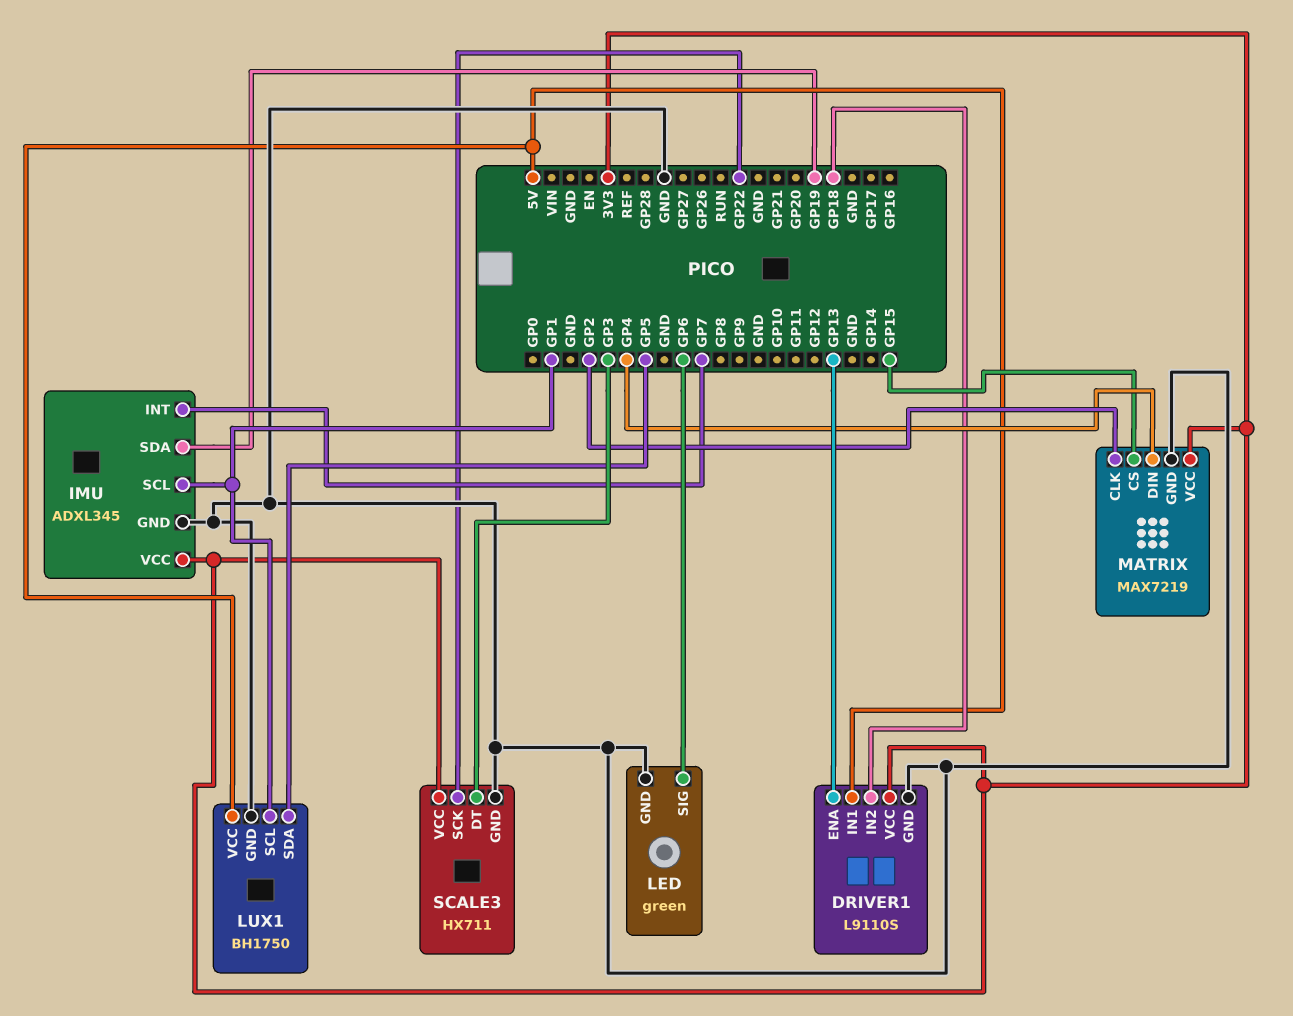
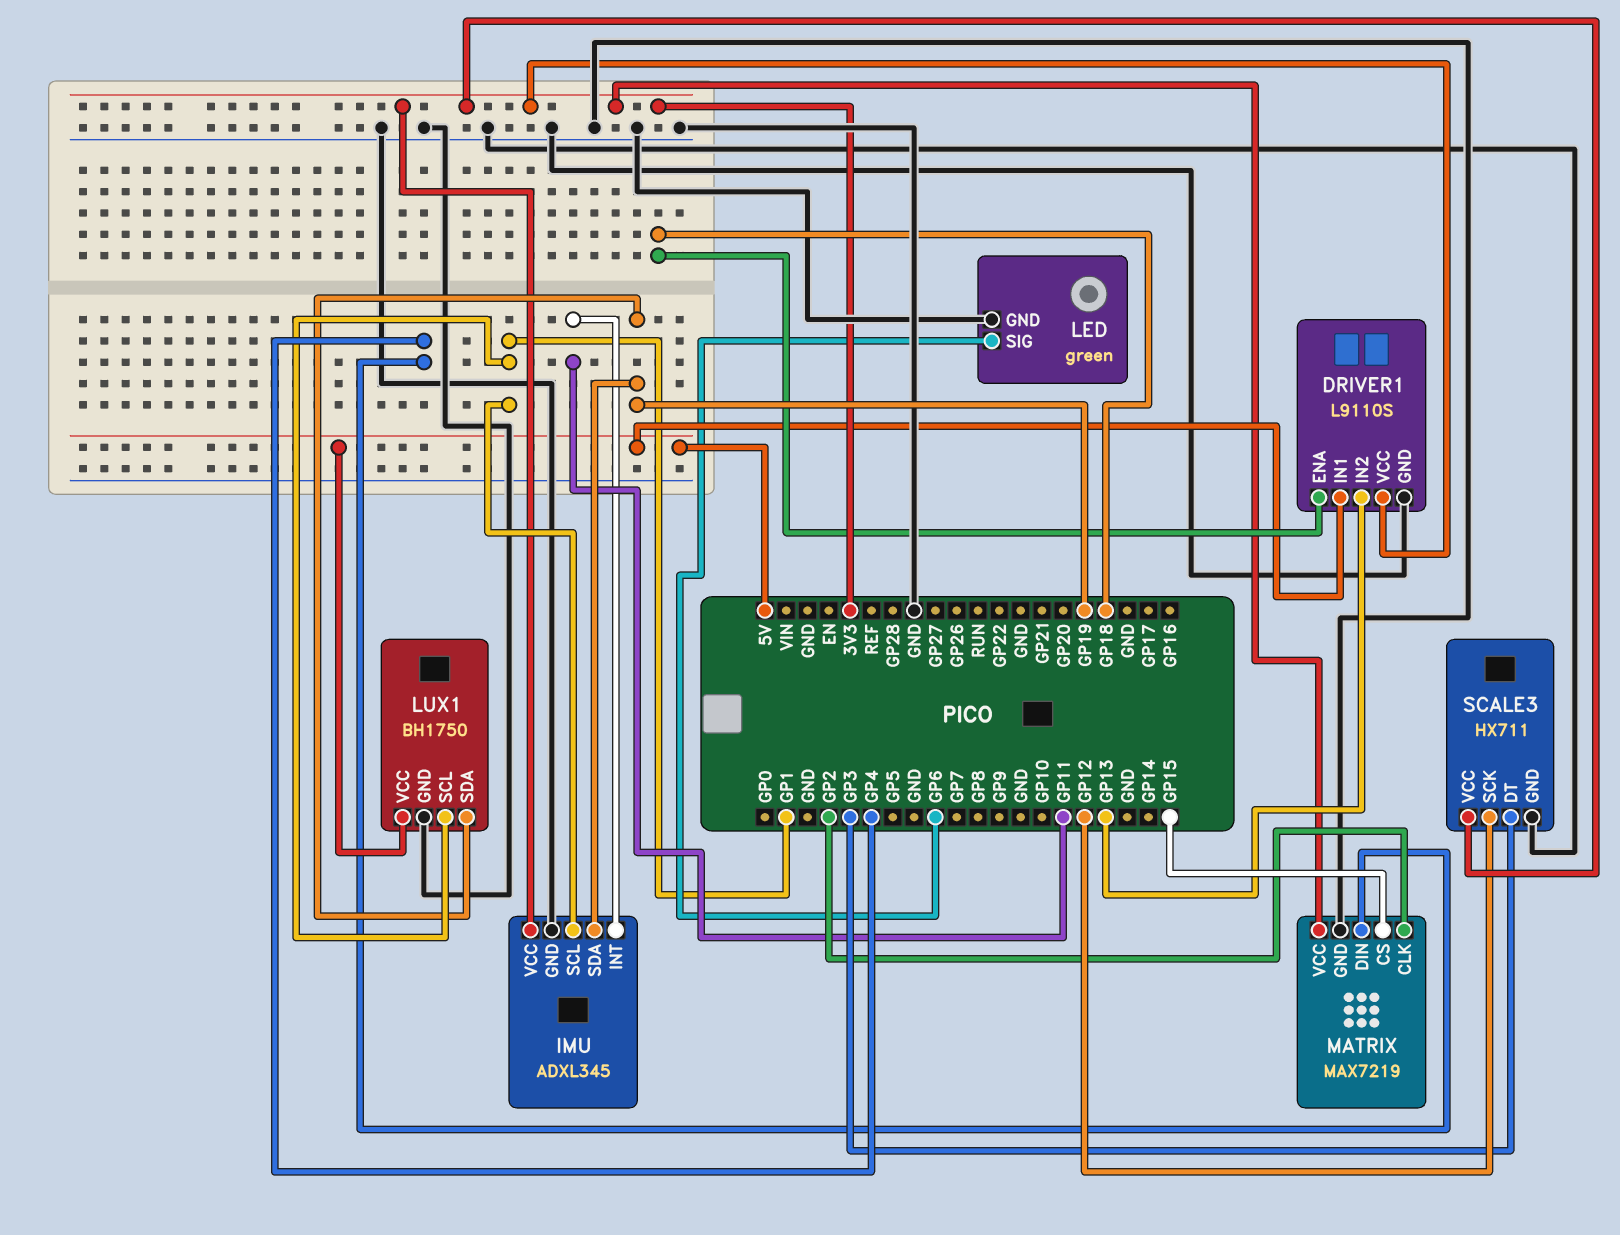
DRIVER1 pin ENA: GP13 -> GP18
DRIVER1 pin IN2: GP18 -> GP13
IMU pin INT: GP7 -> GP11
LUX1 pin SDA: GP5 -> GP19
SCALE3 pin SCK: GP22 -> GP12

